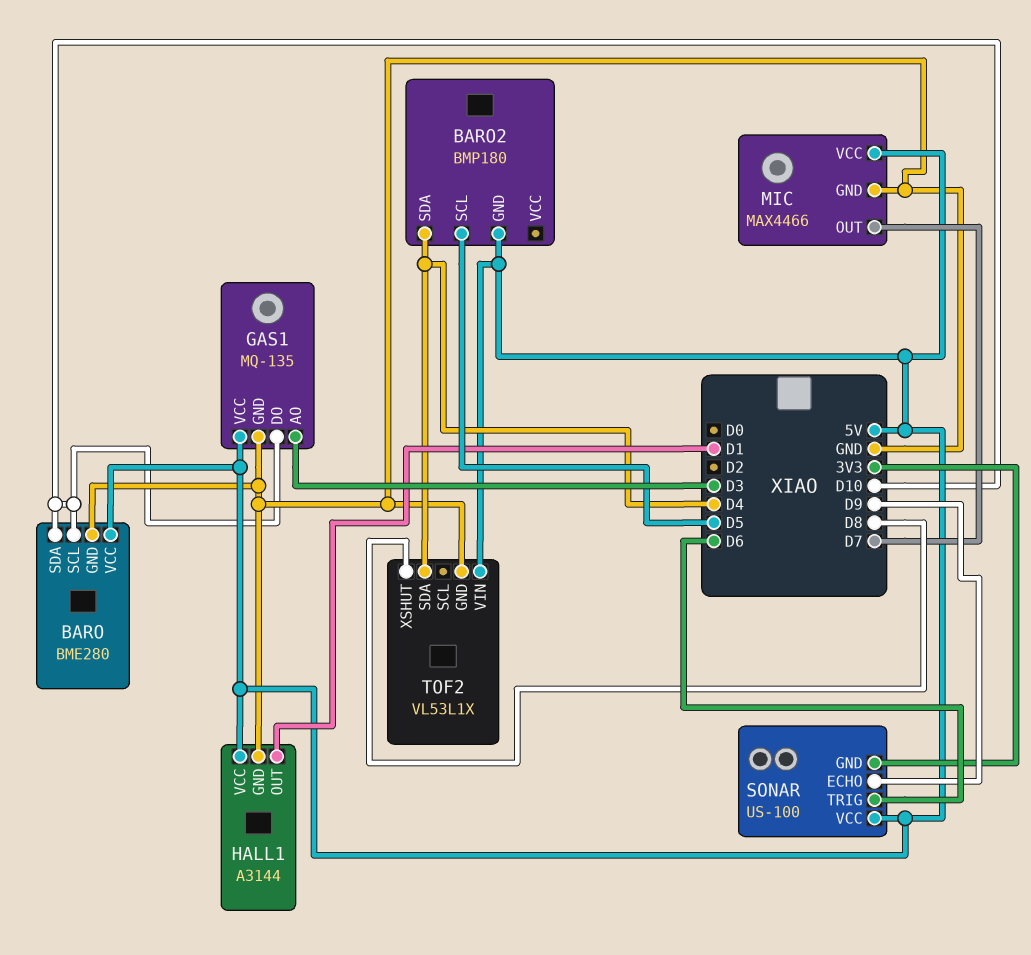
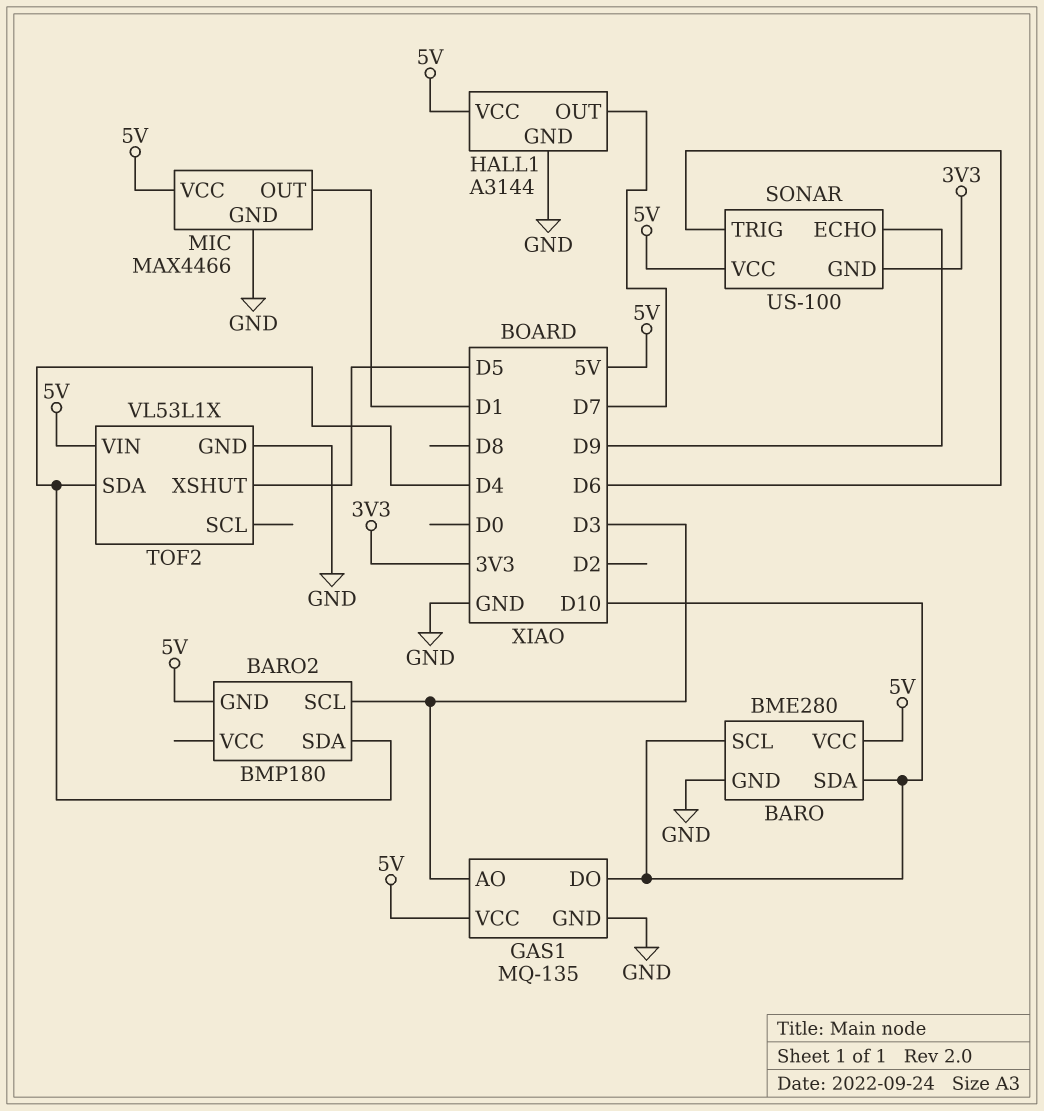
BARO2 pin SCL: D5 -> D3
HALL1 pin OUT: D1 -> D7
MIC pin OUT: D7 -> D1
TOF2 pin XSHUT: D8 -> D5

